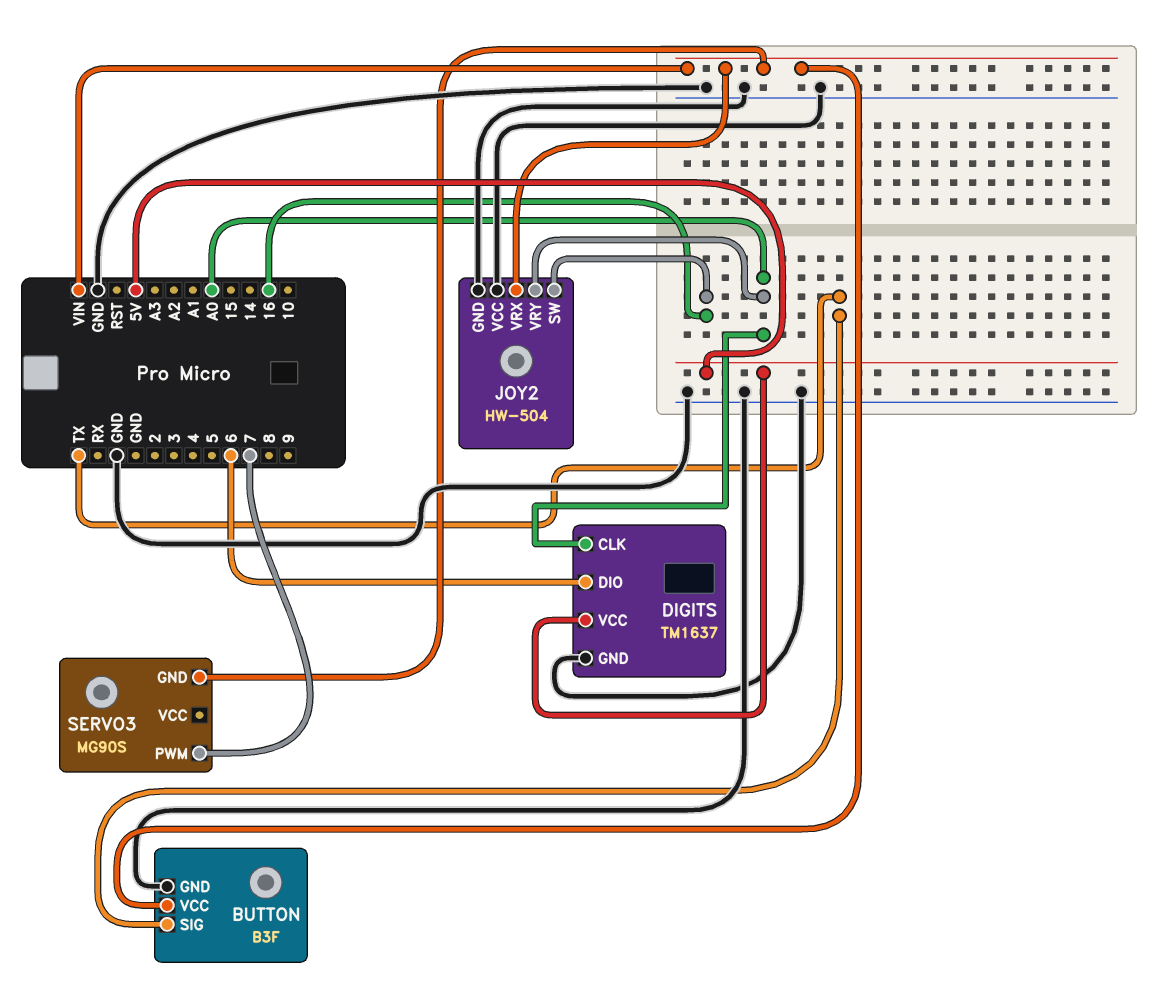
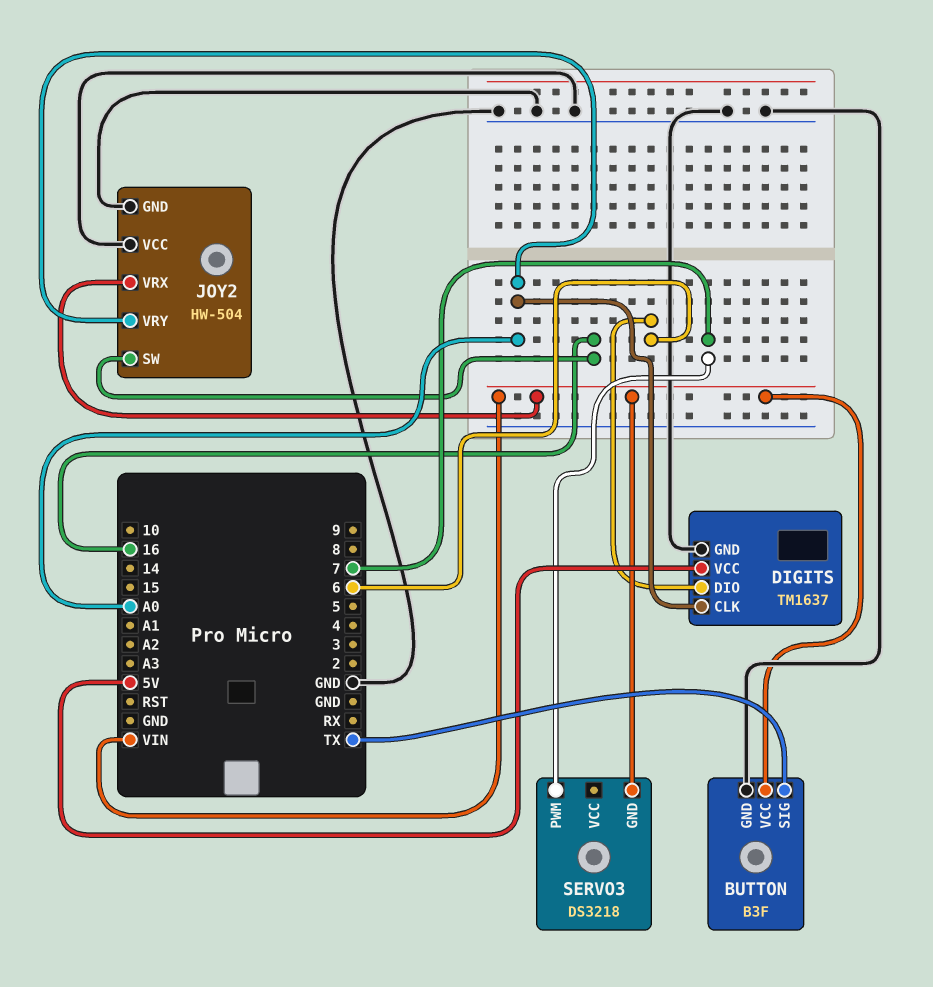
SERVO3: MG90S -> DS3218

